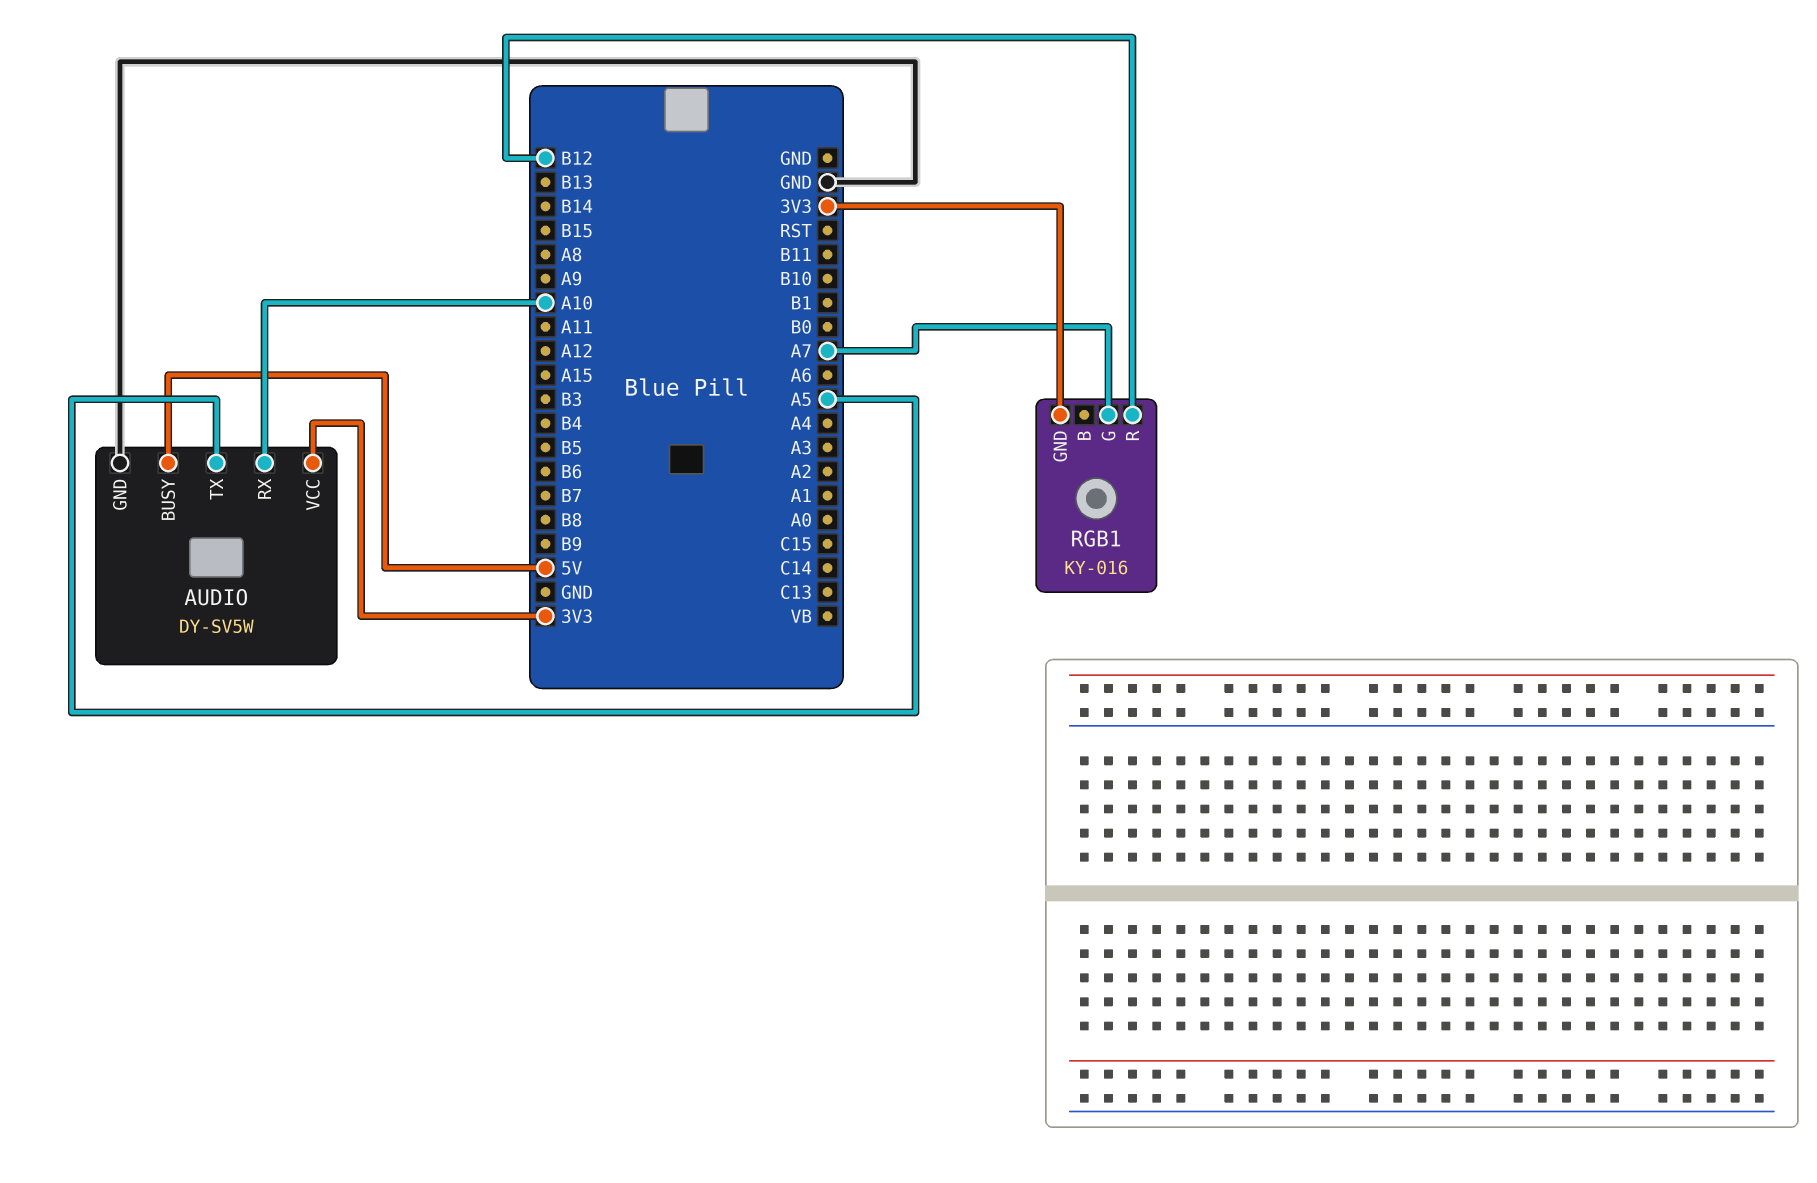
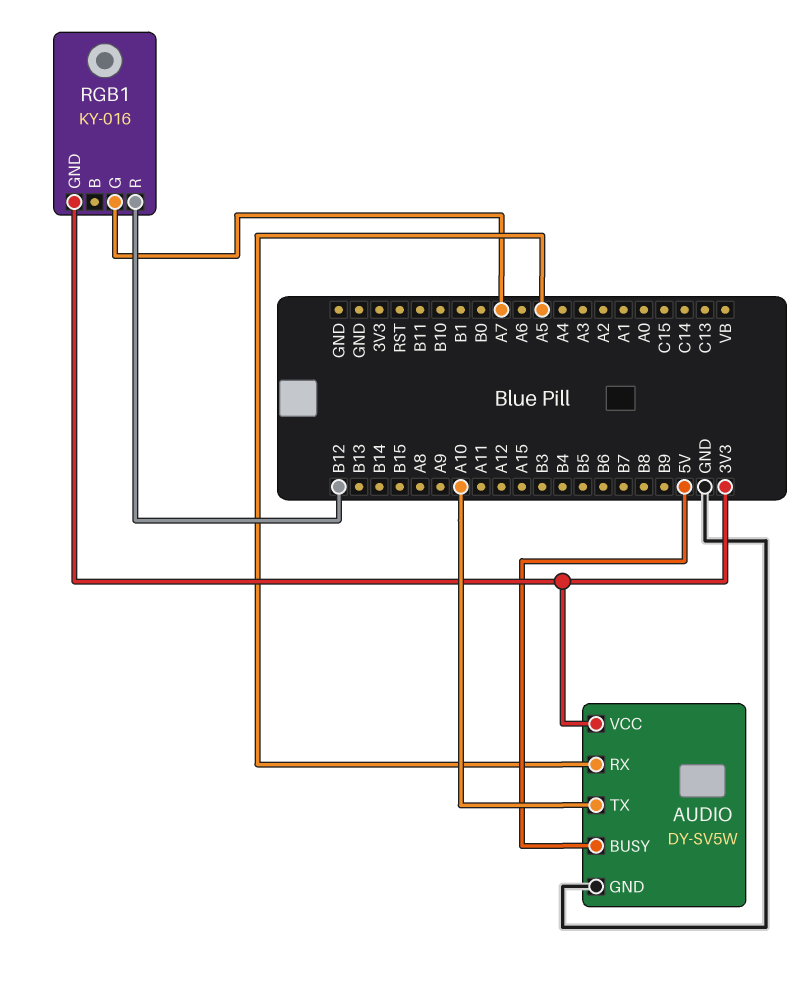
AUDIO pin RX: A10 -> A5
AUDIO pin TX: A5 -> A10

